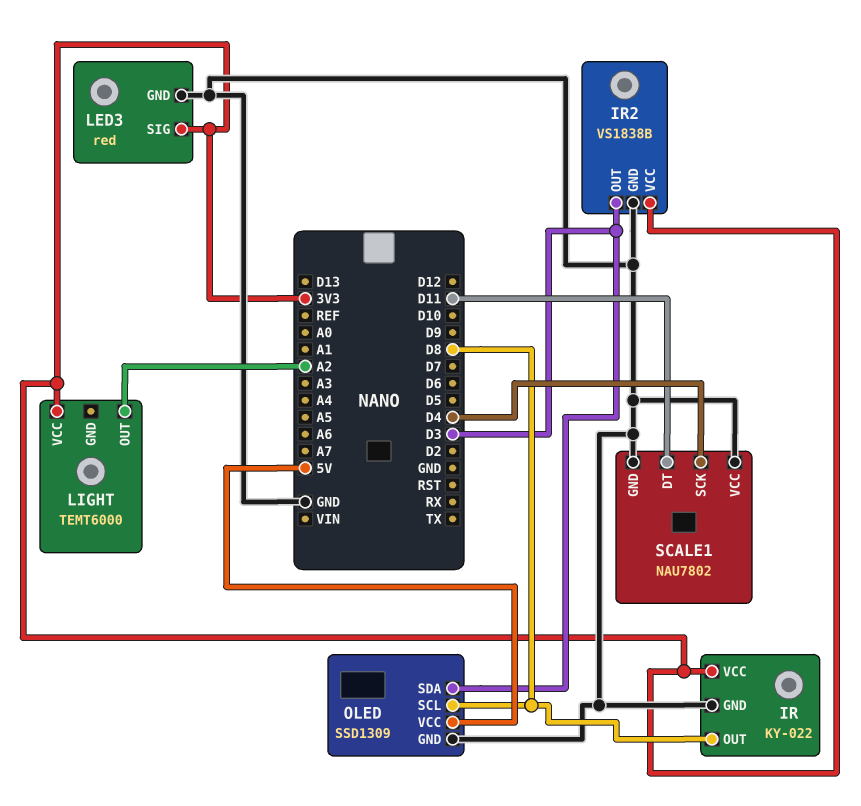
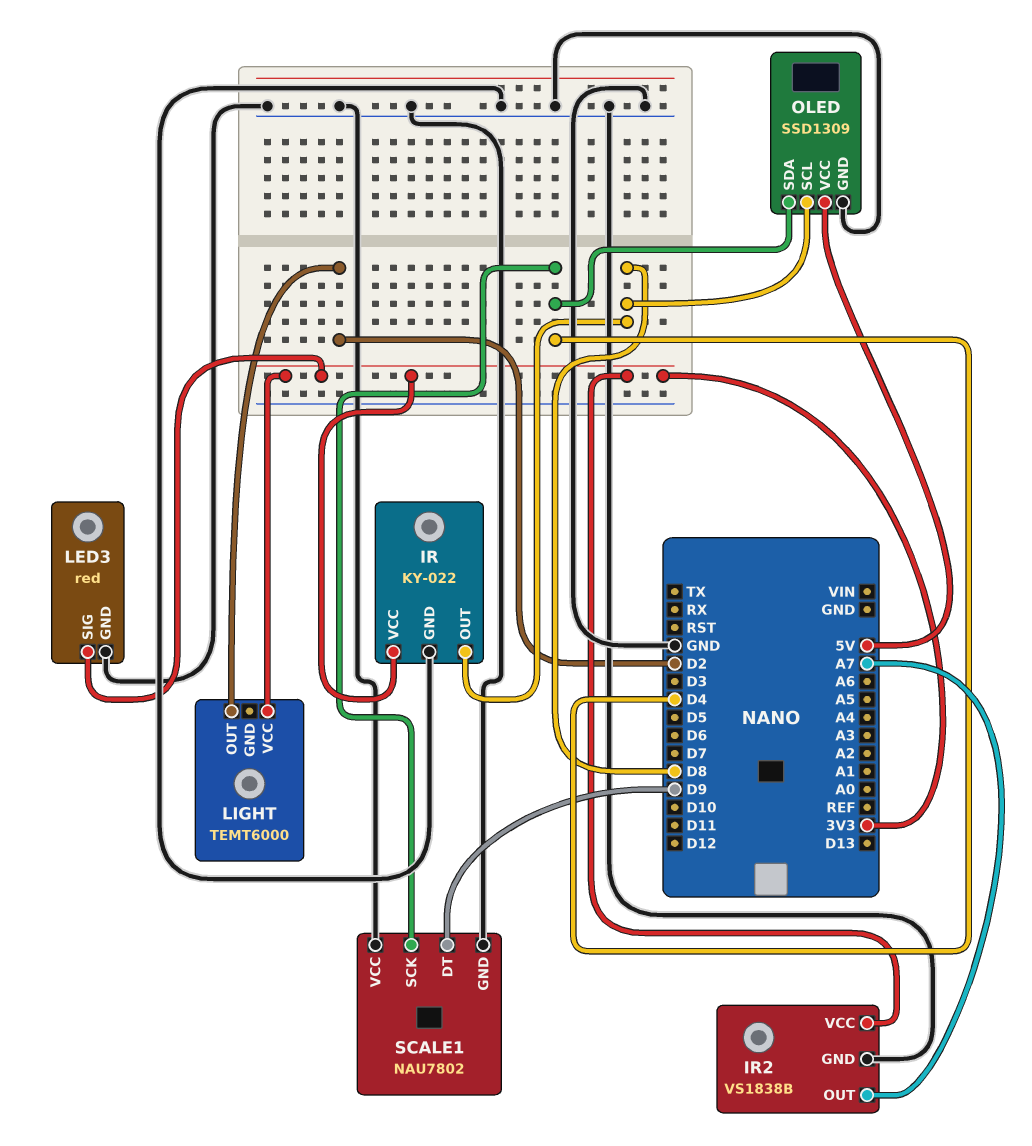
IR2 pin OUT: D3 -> A7
LIGHT pin OUT: A2 -> D2
OLED pin SDA: D3 -> D4
SCALE1 pin DT: D11 -> D9

